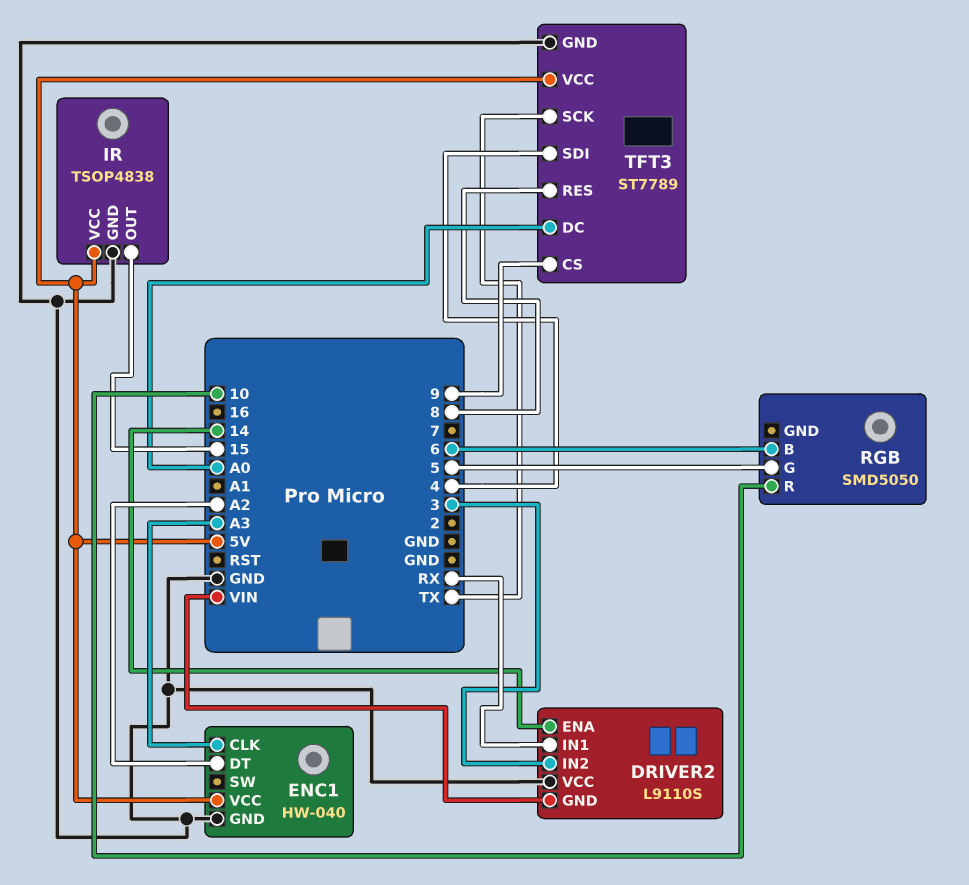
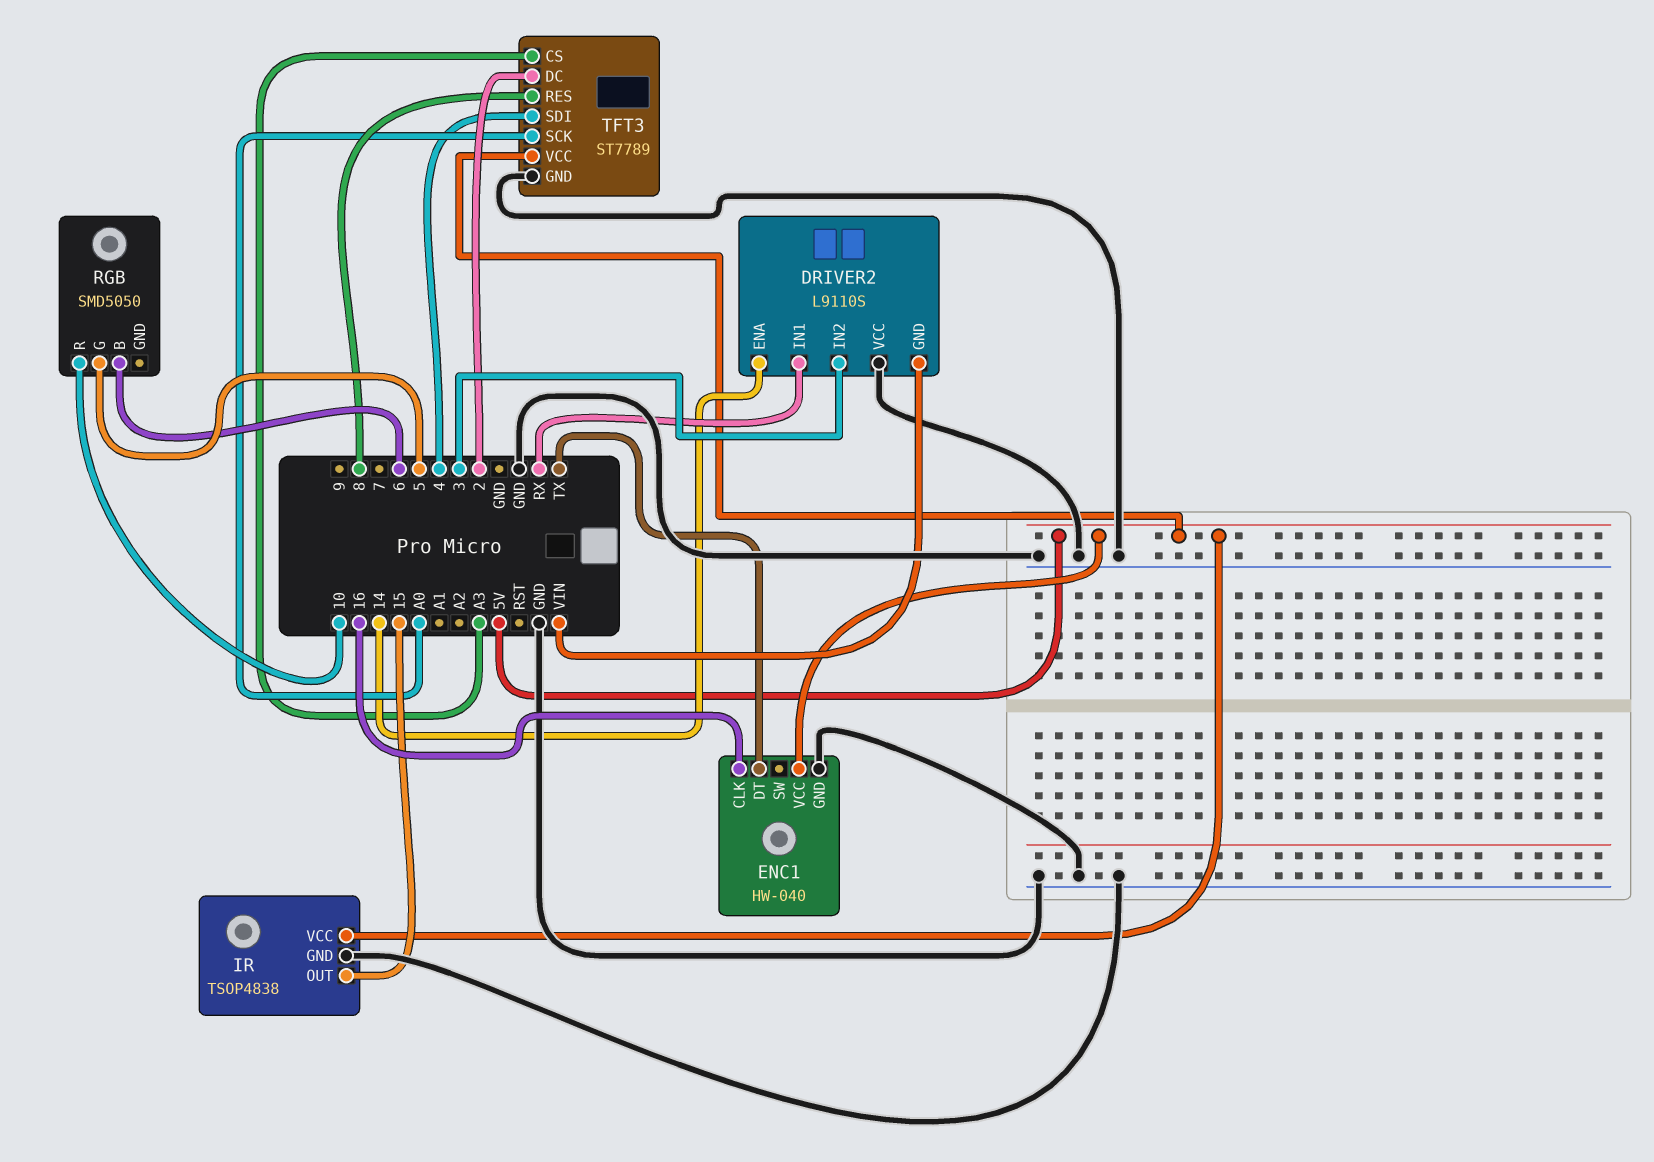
ENC1 pin CLK: A3 -> 16
ENC1 pin DT: A2 -> TX
TFT3 pin CS: 9 -> A3
TFT3 pin DC: A0 -> 2
TFT3 pin SCK: TX -> A0

